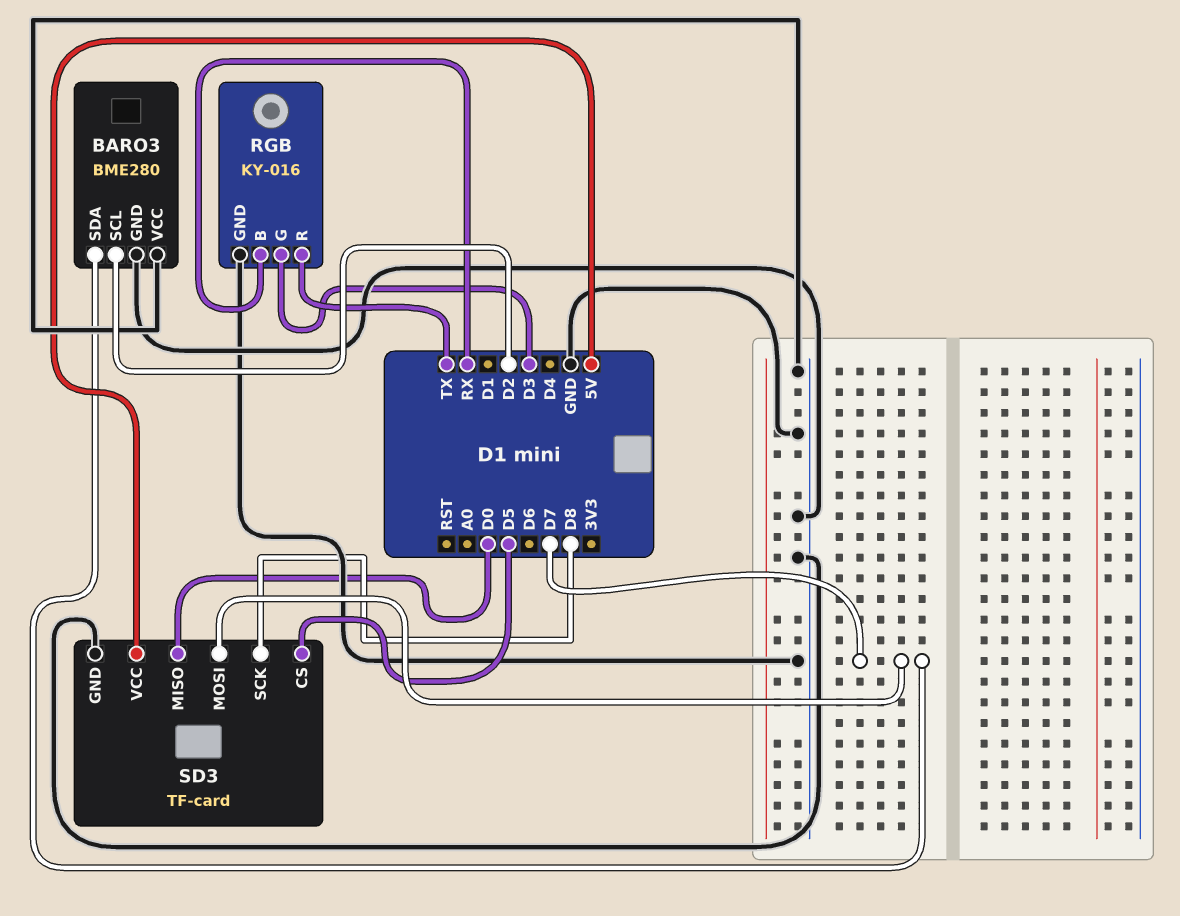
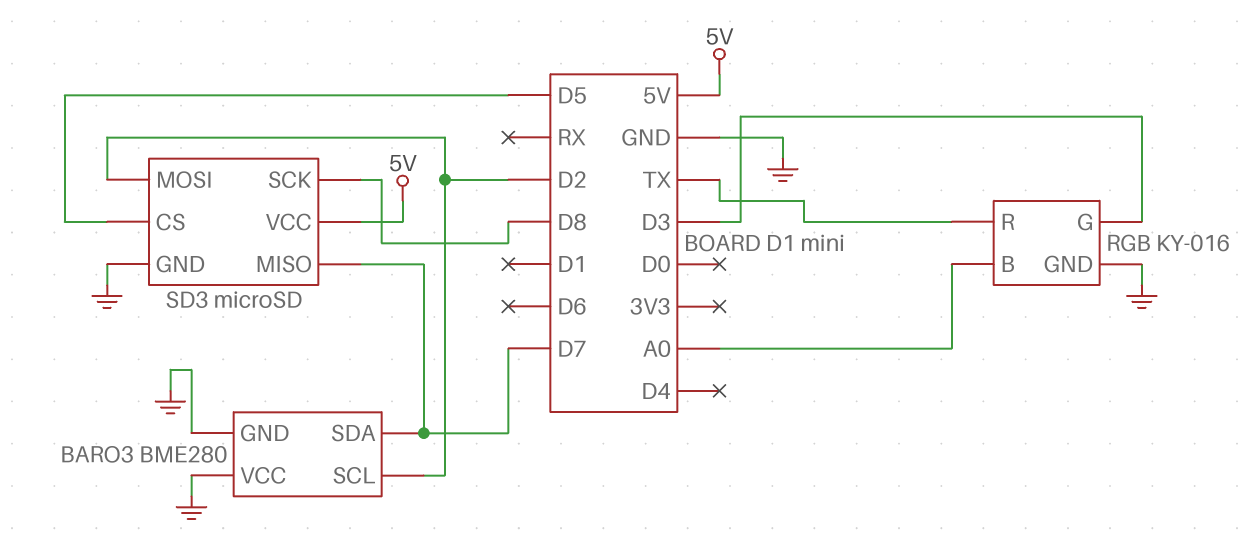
RGB pin B: RX -> A0
SD3: TF-card -> microSD
SD3 pin MISO: D0 -> D7
SD3 pin MOSI: D7 -> D2

